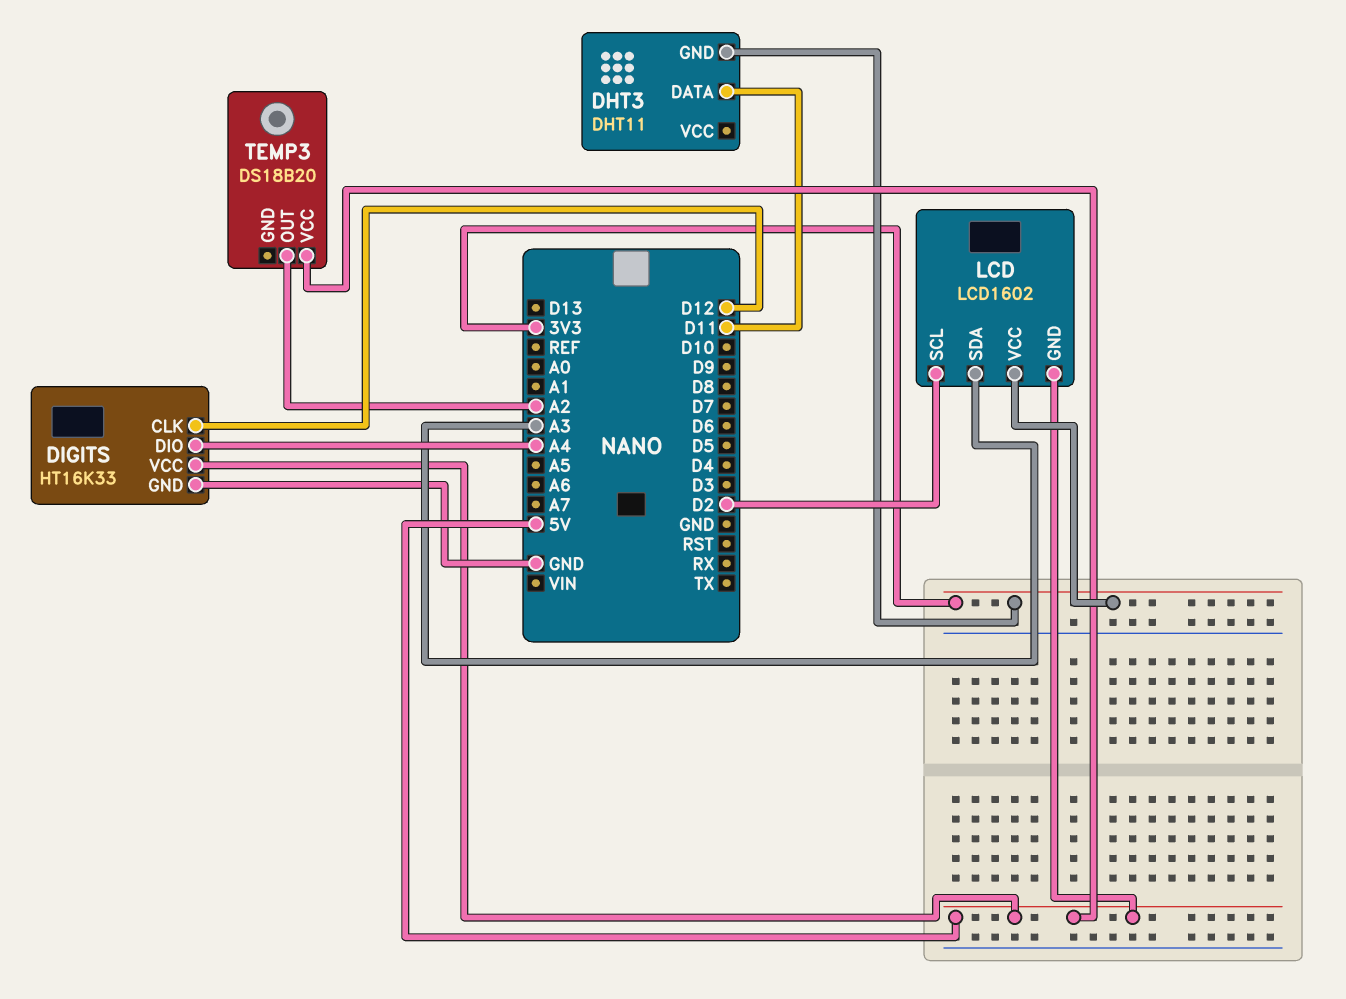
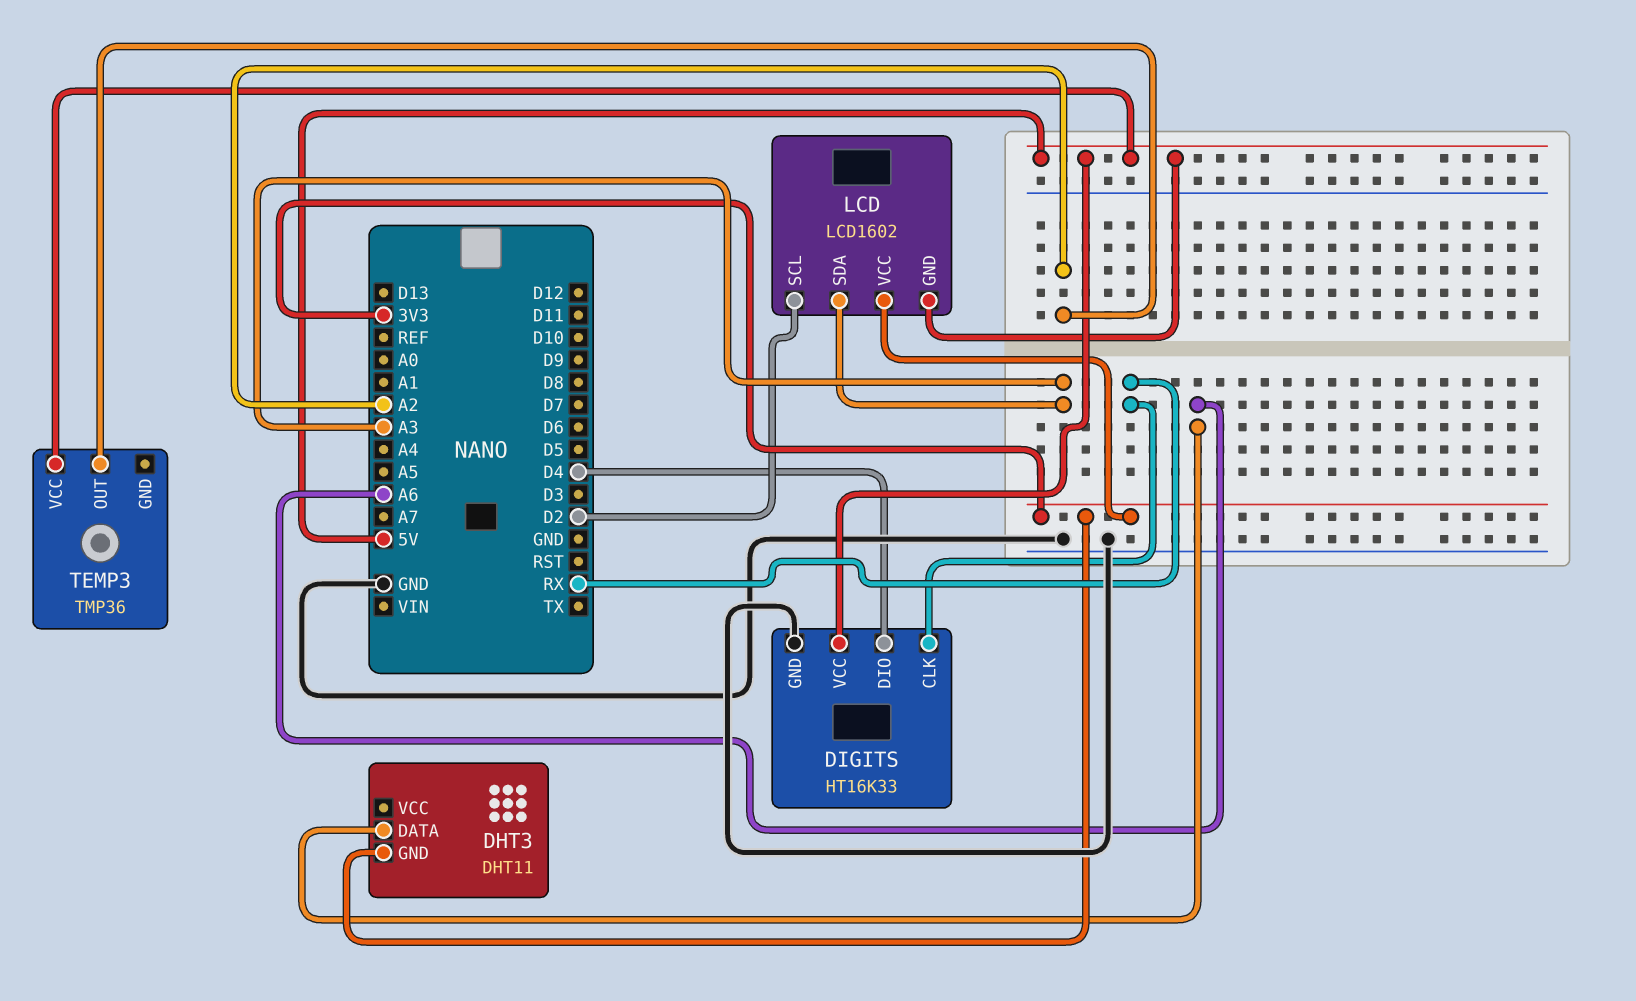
DHT3 pin DATA: D11 -> A6
DIGITS pin CLK: D12 -> RX
DIGITS pin DIO: A4 -> D4
TEMP3: DS18B20 -> TMP36

